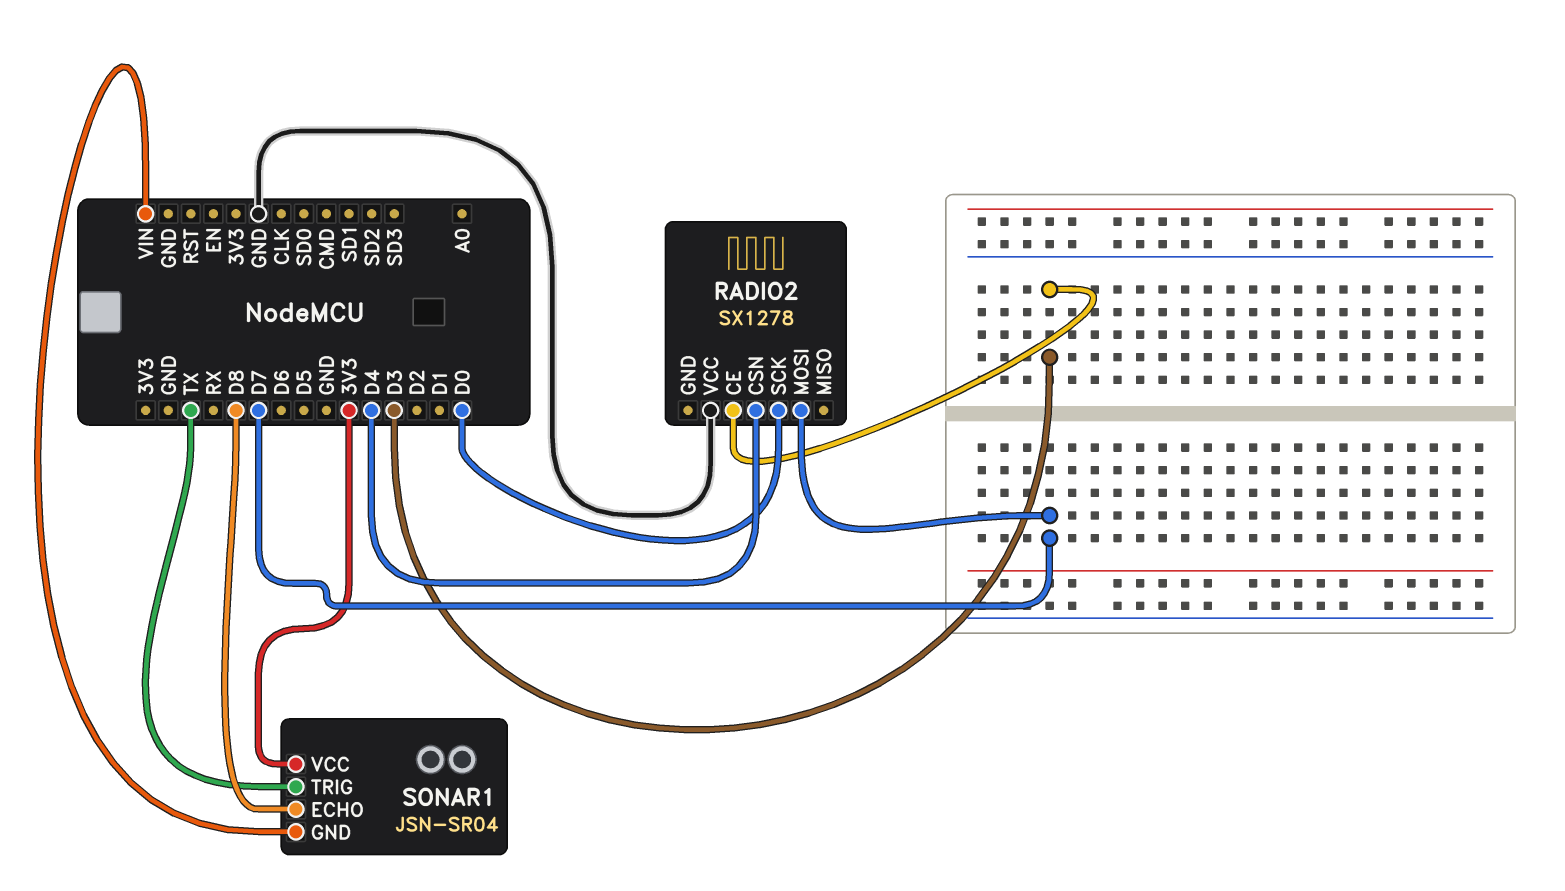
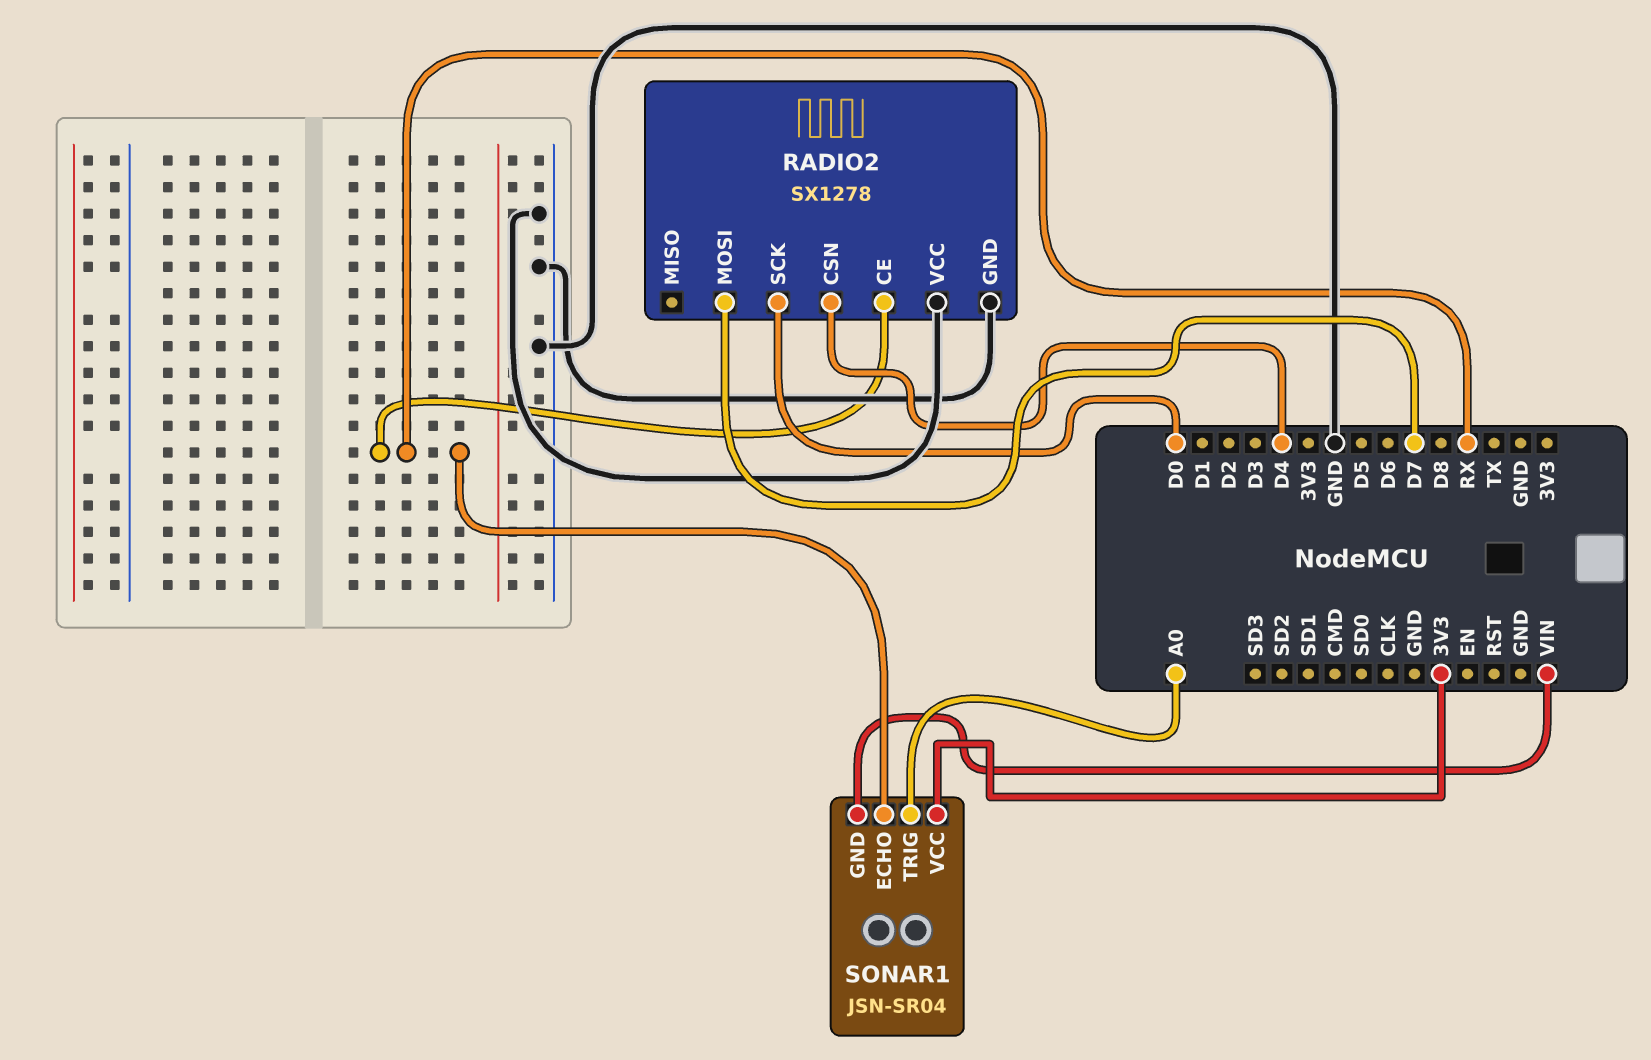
RADIO2 pin CE: D3 -> RX
RADIO2 pin GND: none -> GND
SONAR1 pin ECHO: D8 -> RX
SONAR1 pin TRIG: TX -> A0

